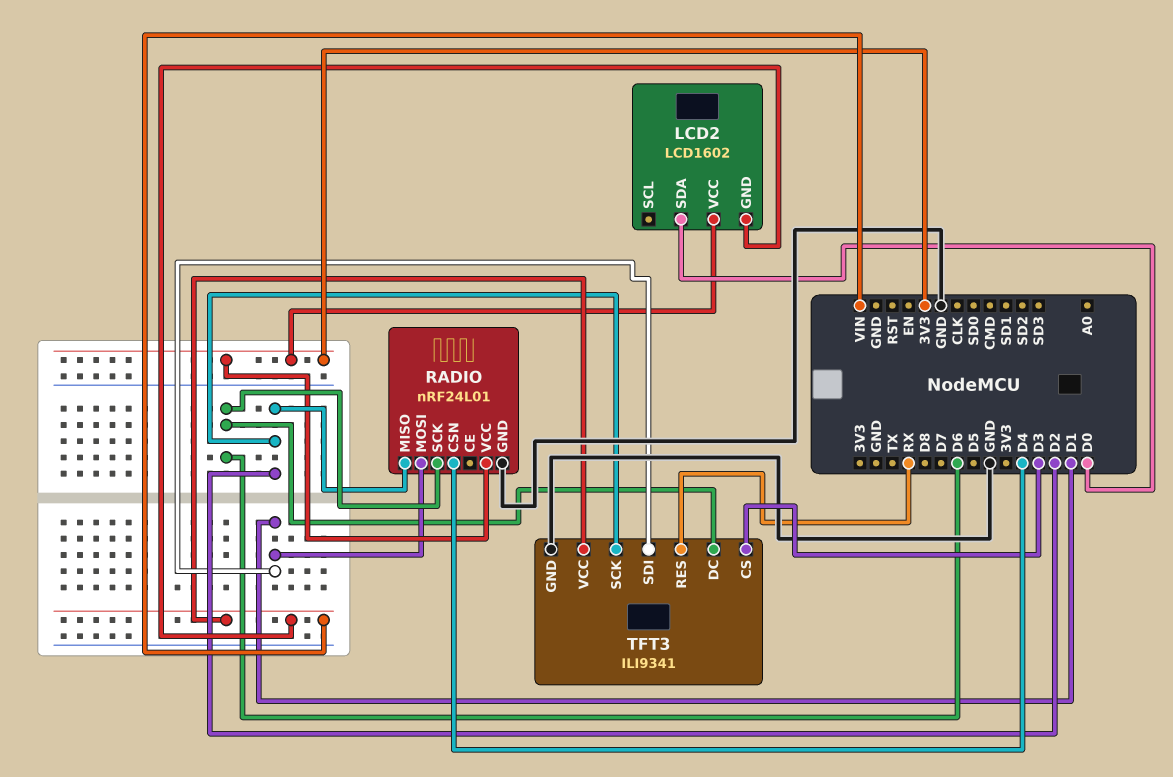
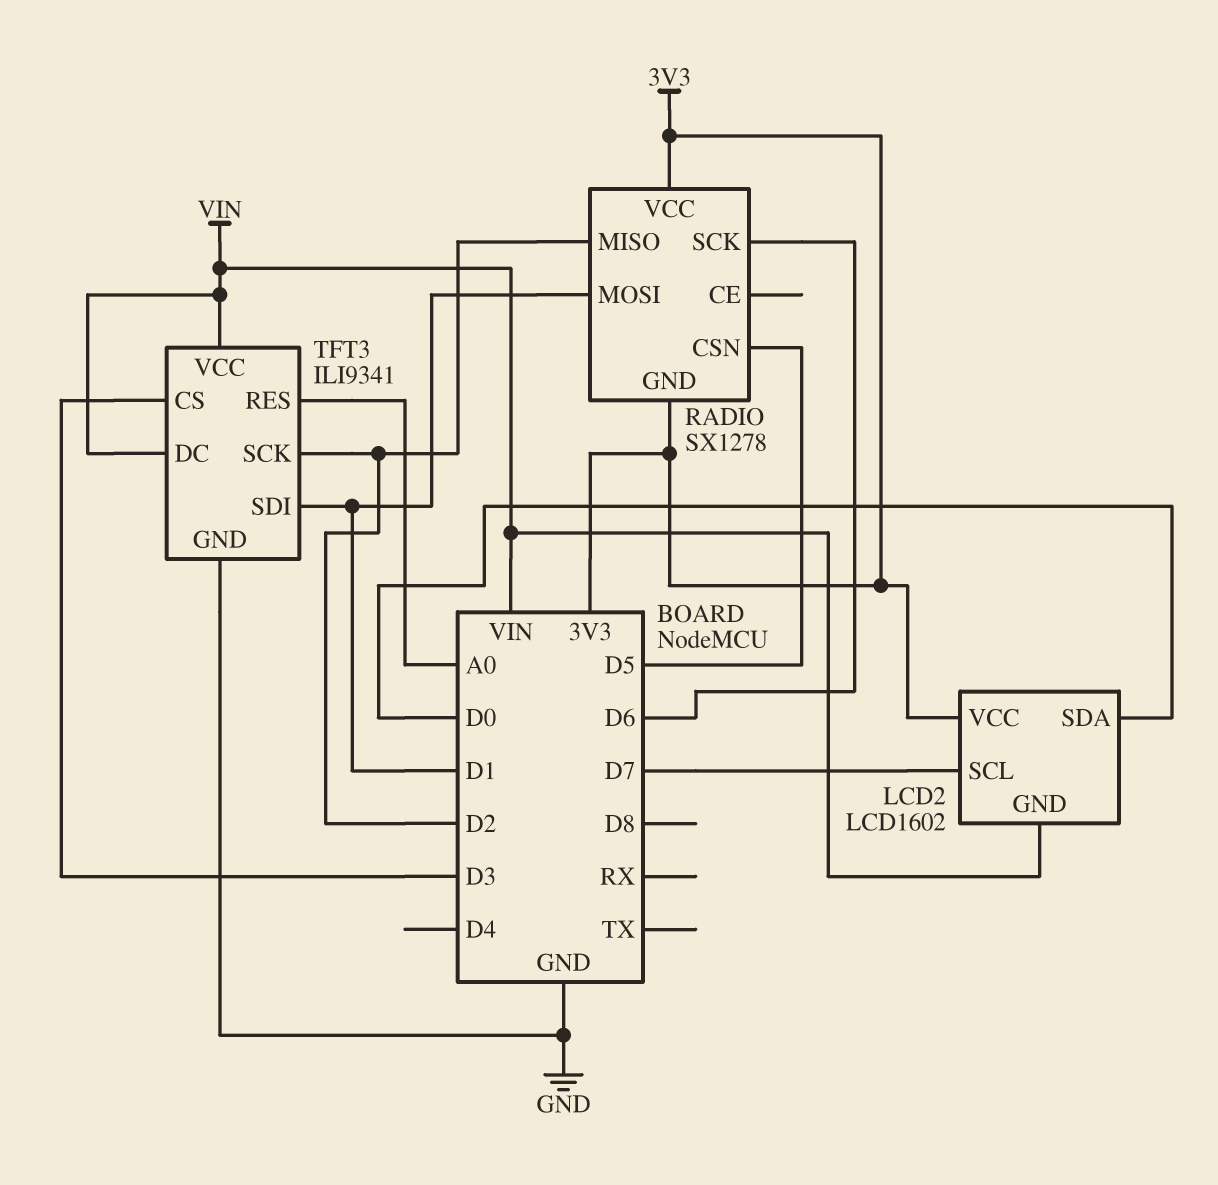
LCD2 pin SCL: none -> D7
RADIO: nRF24L01 -> SX1278
RADIO pin CSN: D4 -> D5
RADIO pin GND: GND -> 3V3
TFT3 pin DC: D6 -> VIN
TFT3 pin RES: RX -> A0

